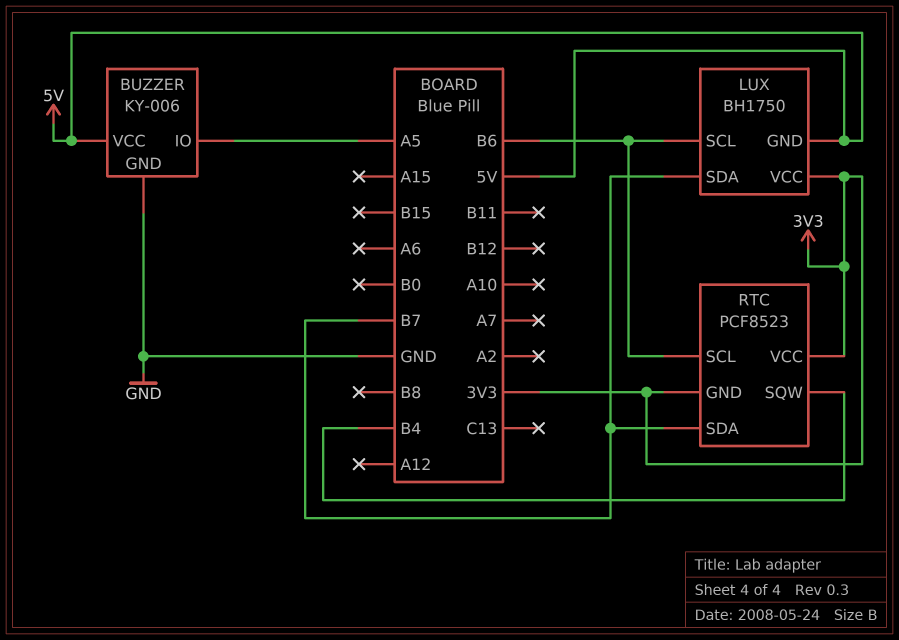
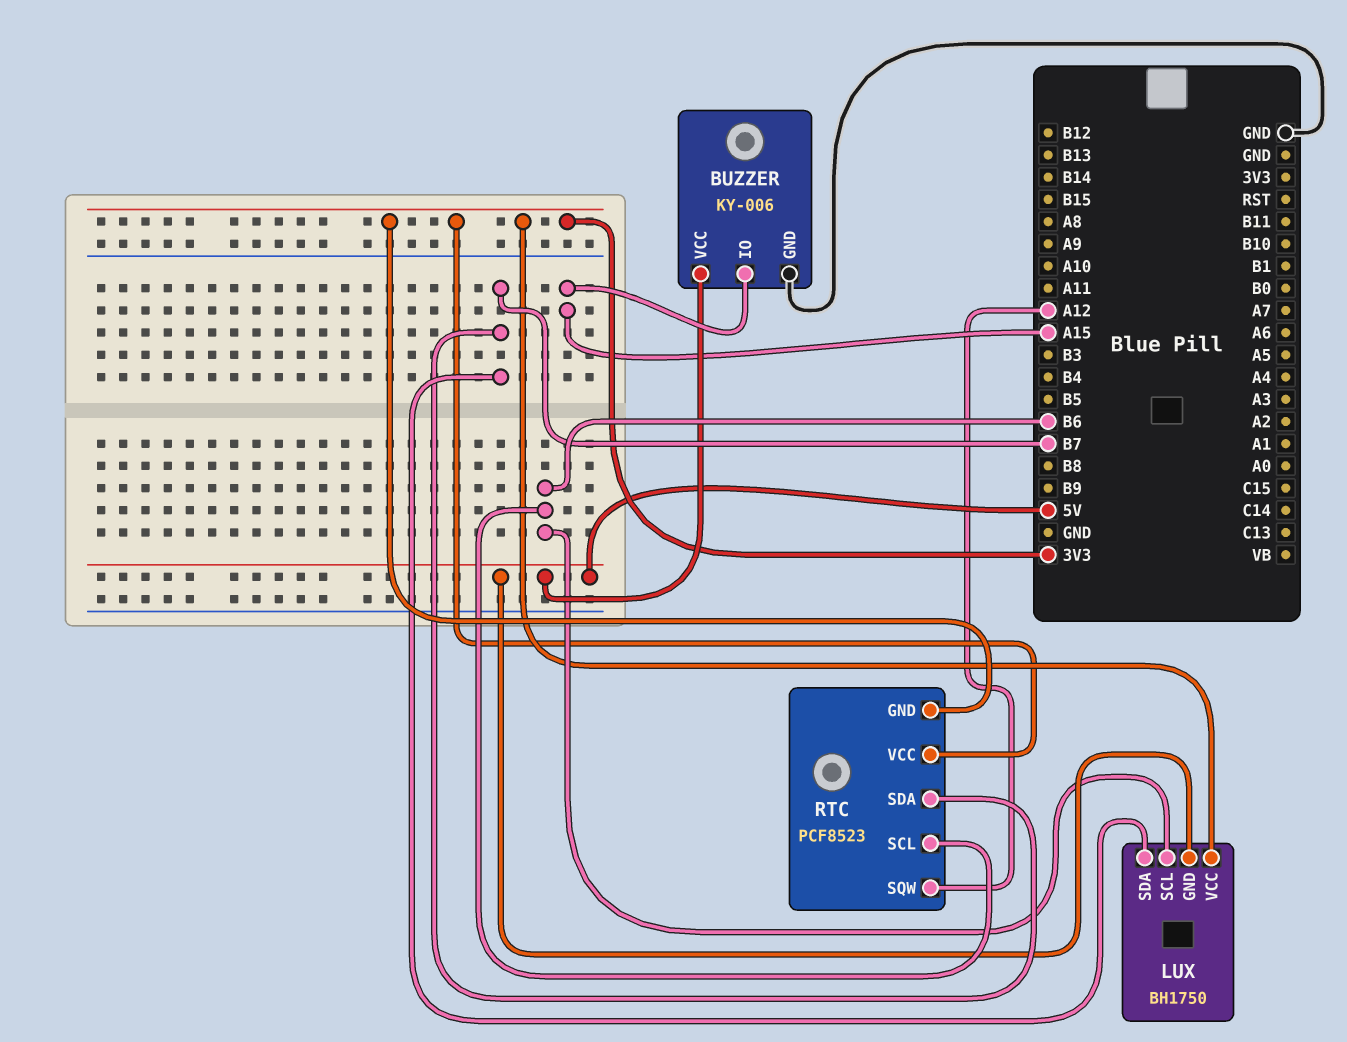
BUZZER pin IO: A5 -> A15
RTC pin SQW: B4 -> A12

